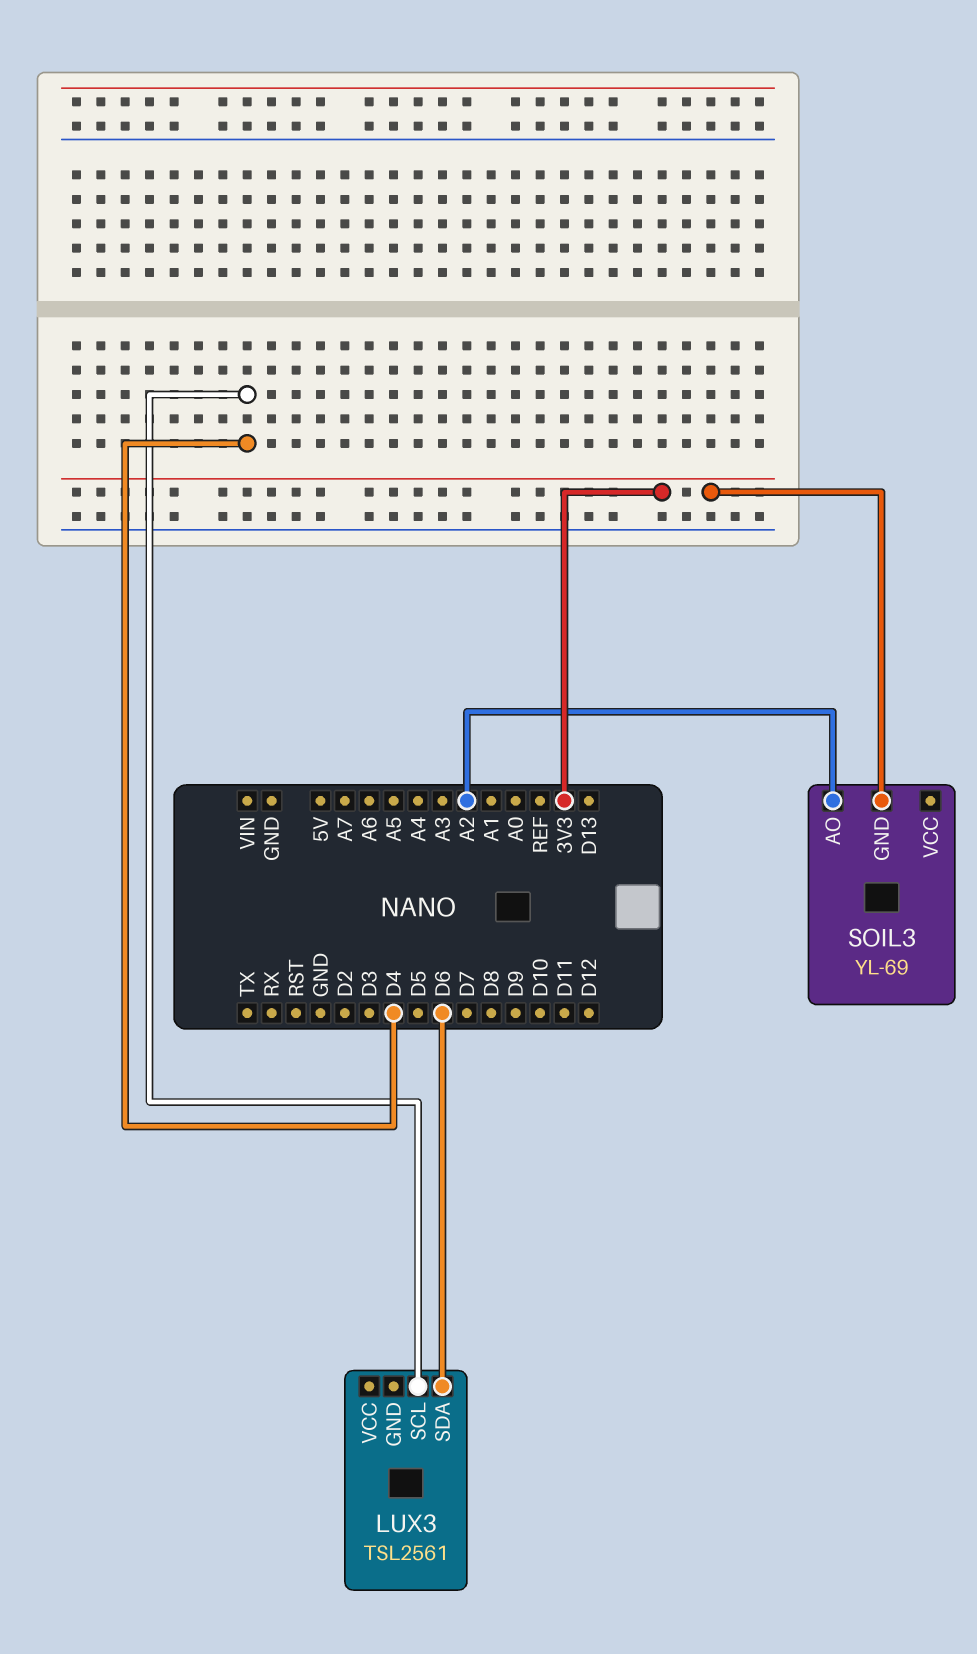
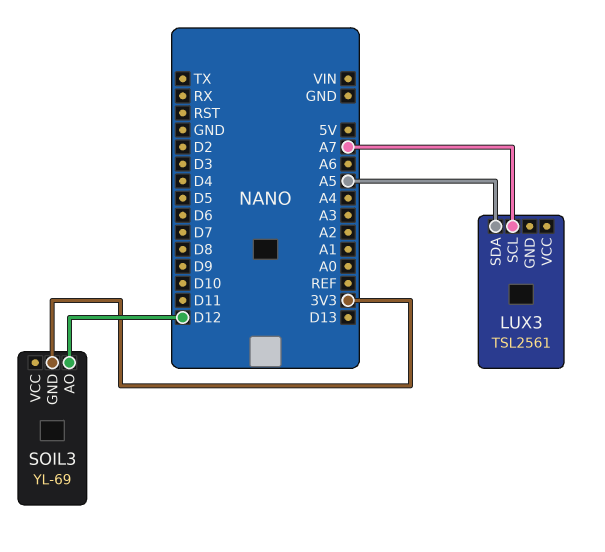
LUX3 pin SCL: D4 -> A7
LUX3 pin SDA: D6 -> A5
SOIL3 pin AO: A2 -> D12

